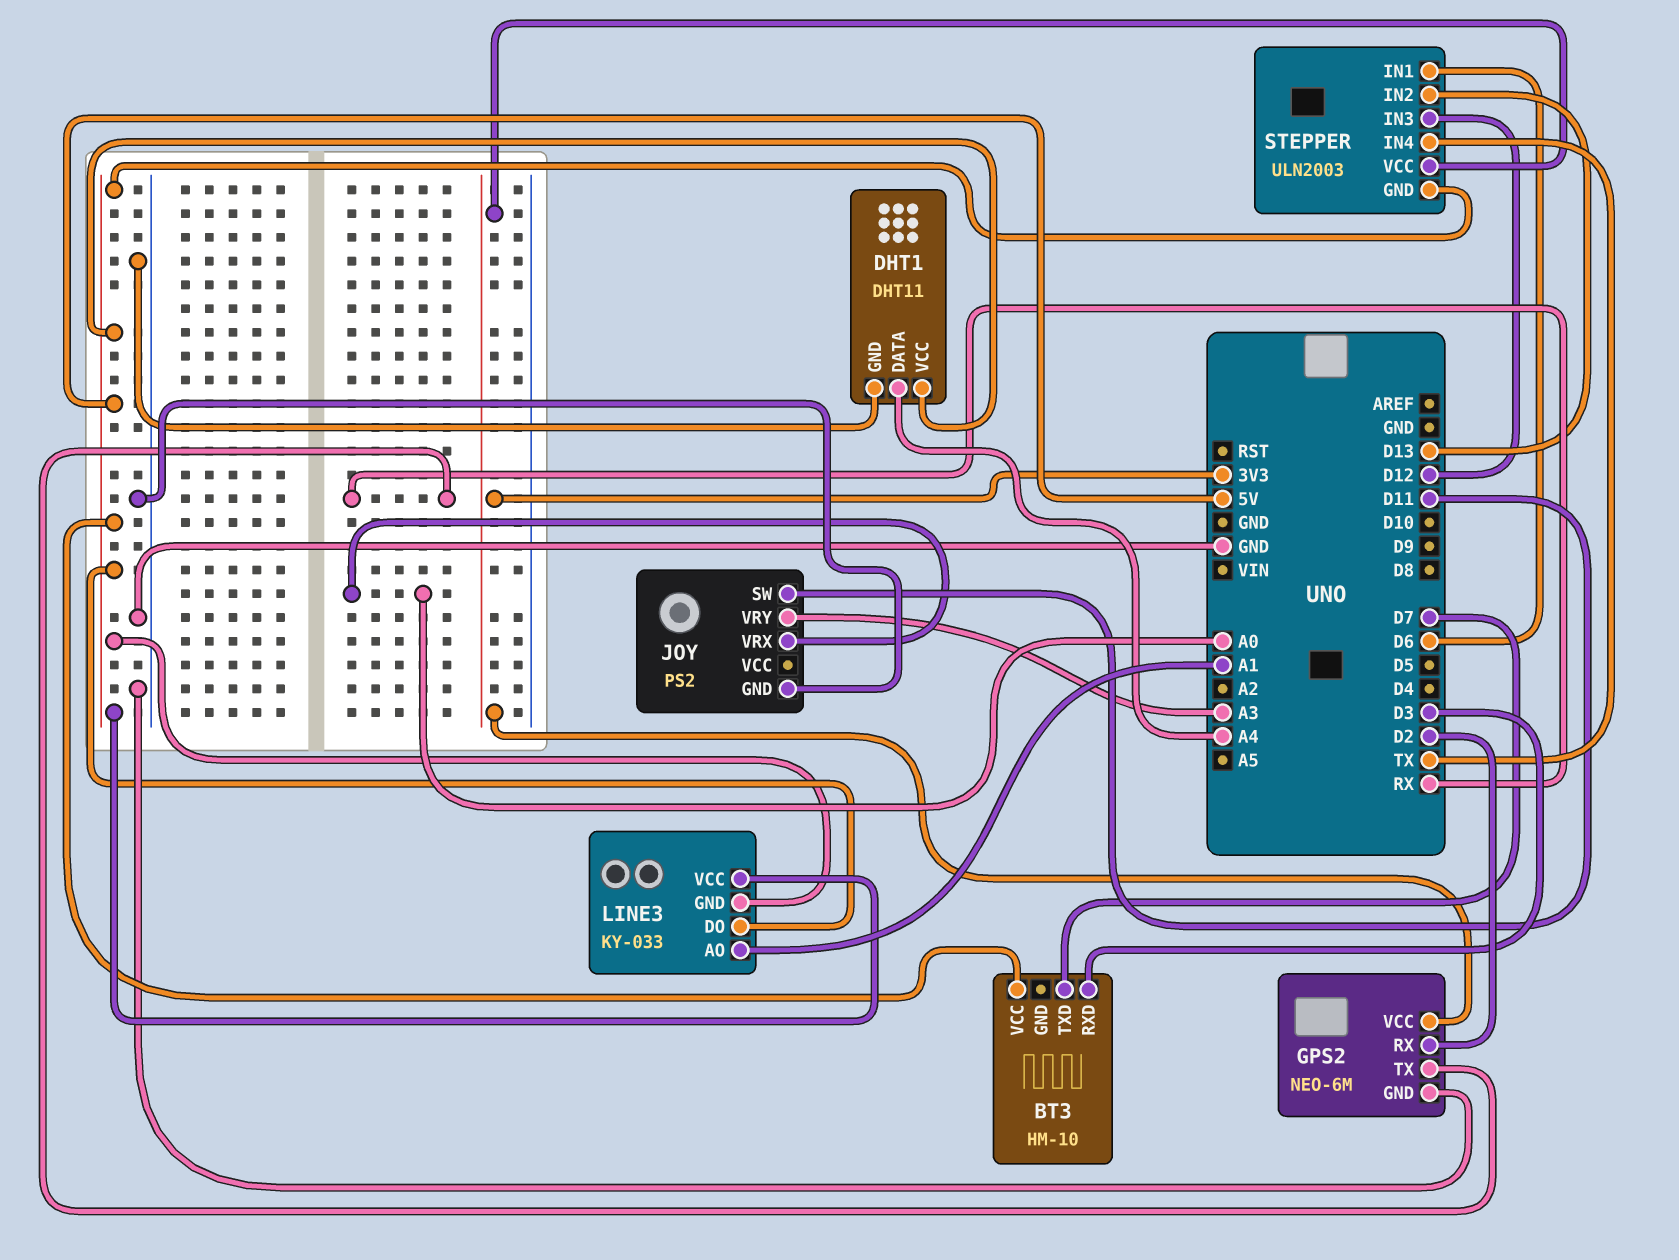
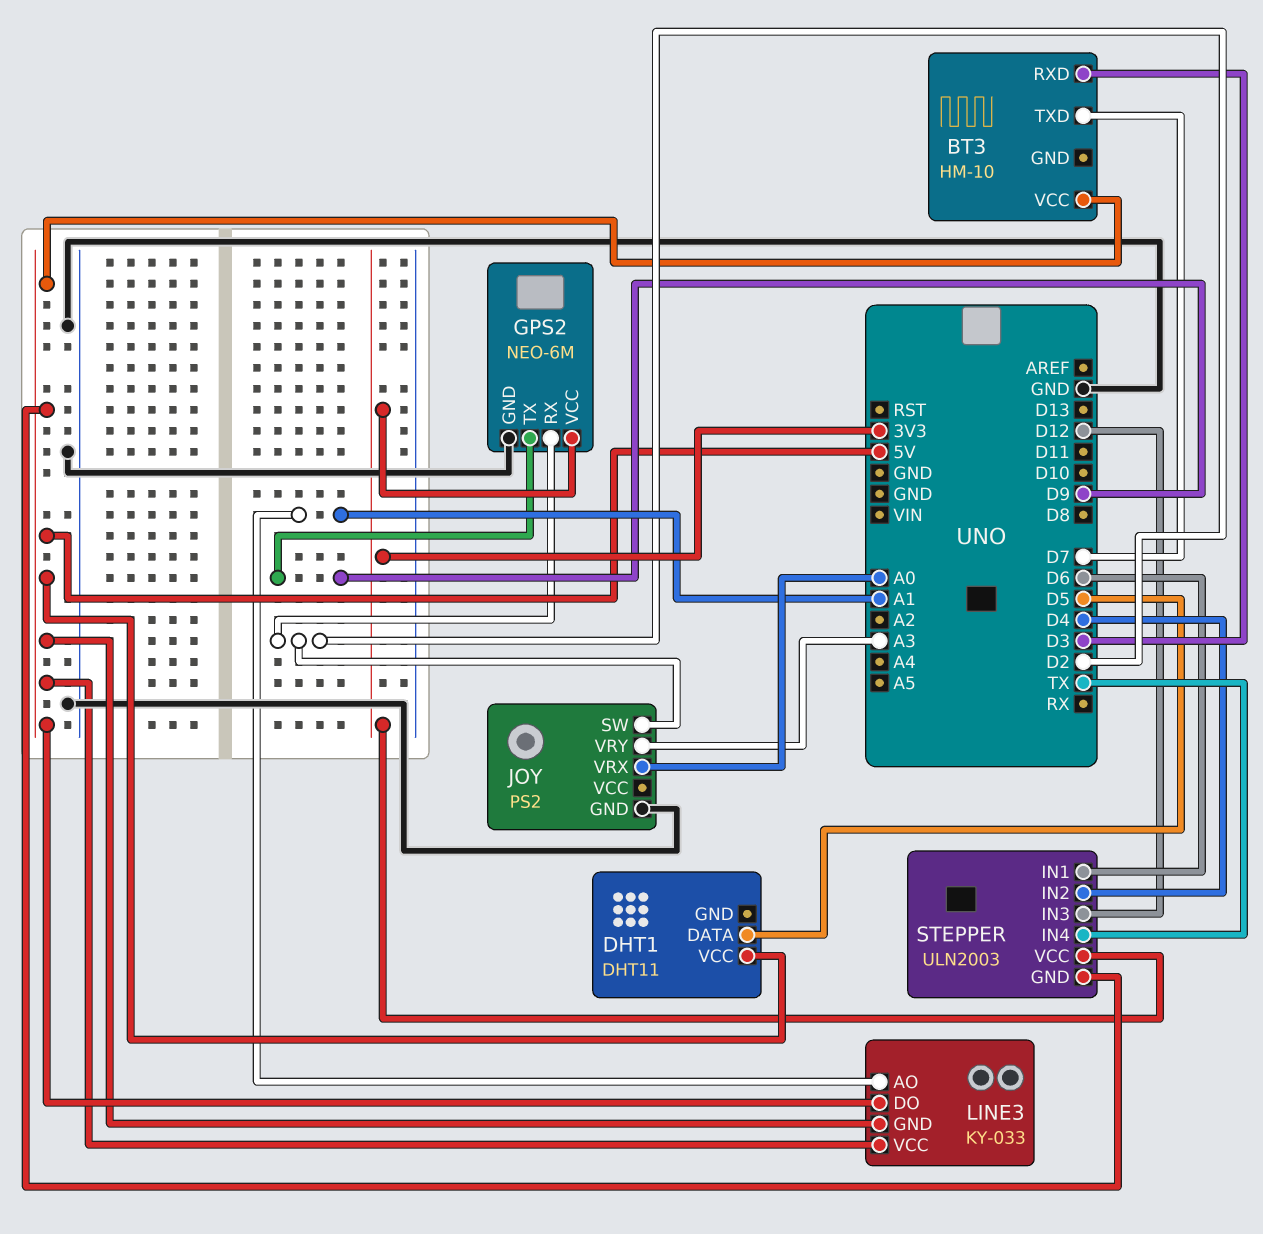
DHT1 pin DATA: A4 -> D5
DHT1 pin GND: GND -> none
GPS2 pin TX: RX -> D9
JOY pin SW: D11 -> D2
STEPPER pin IN2: D13 -> D4

